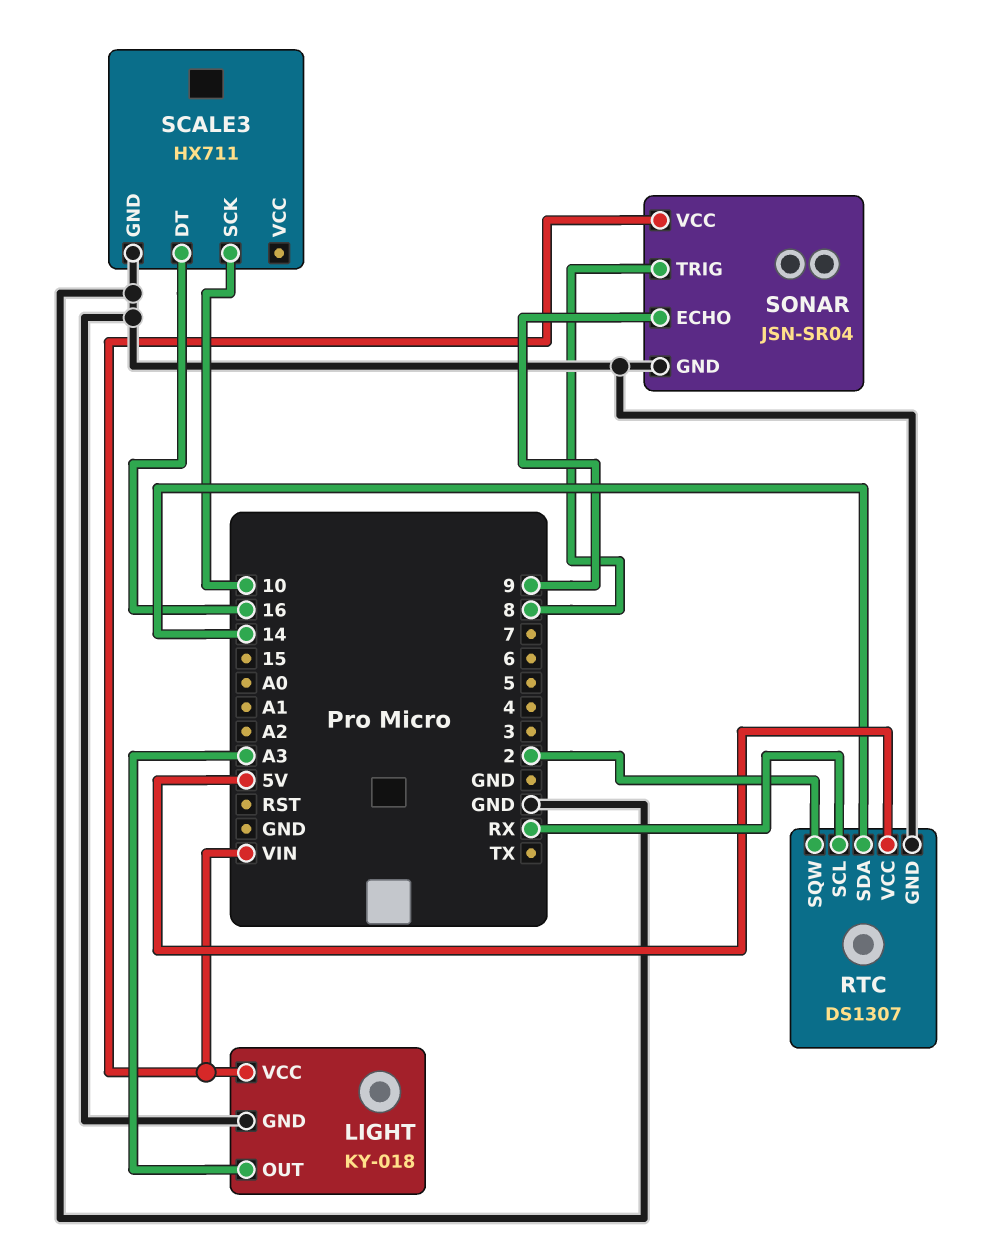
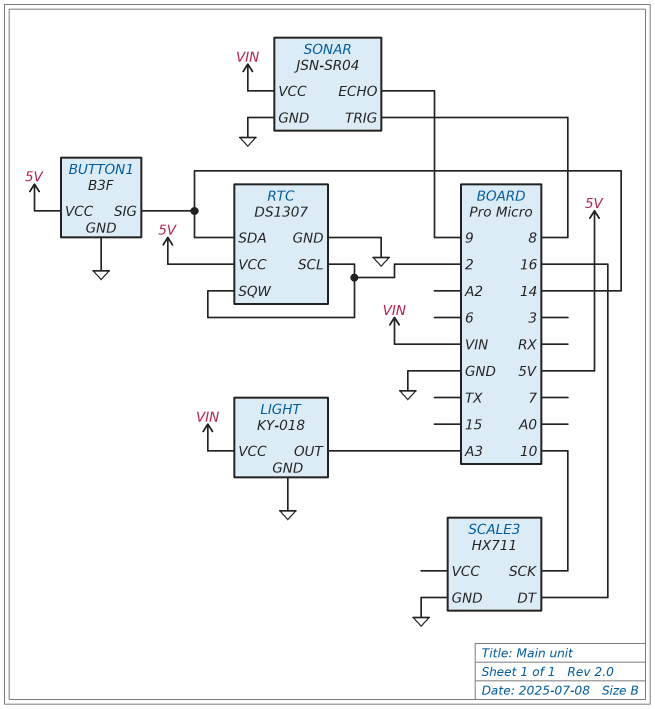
BUTTON1: none -> B3F
BUTTON1 pin GND: none -> GND
BUTTON1 pin SIG: none -> 14
BUTTON1 pin VCC: none -> 5V
RTC pin SCL: RX -> 2

